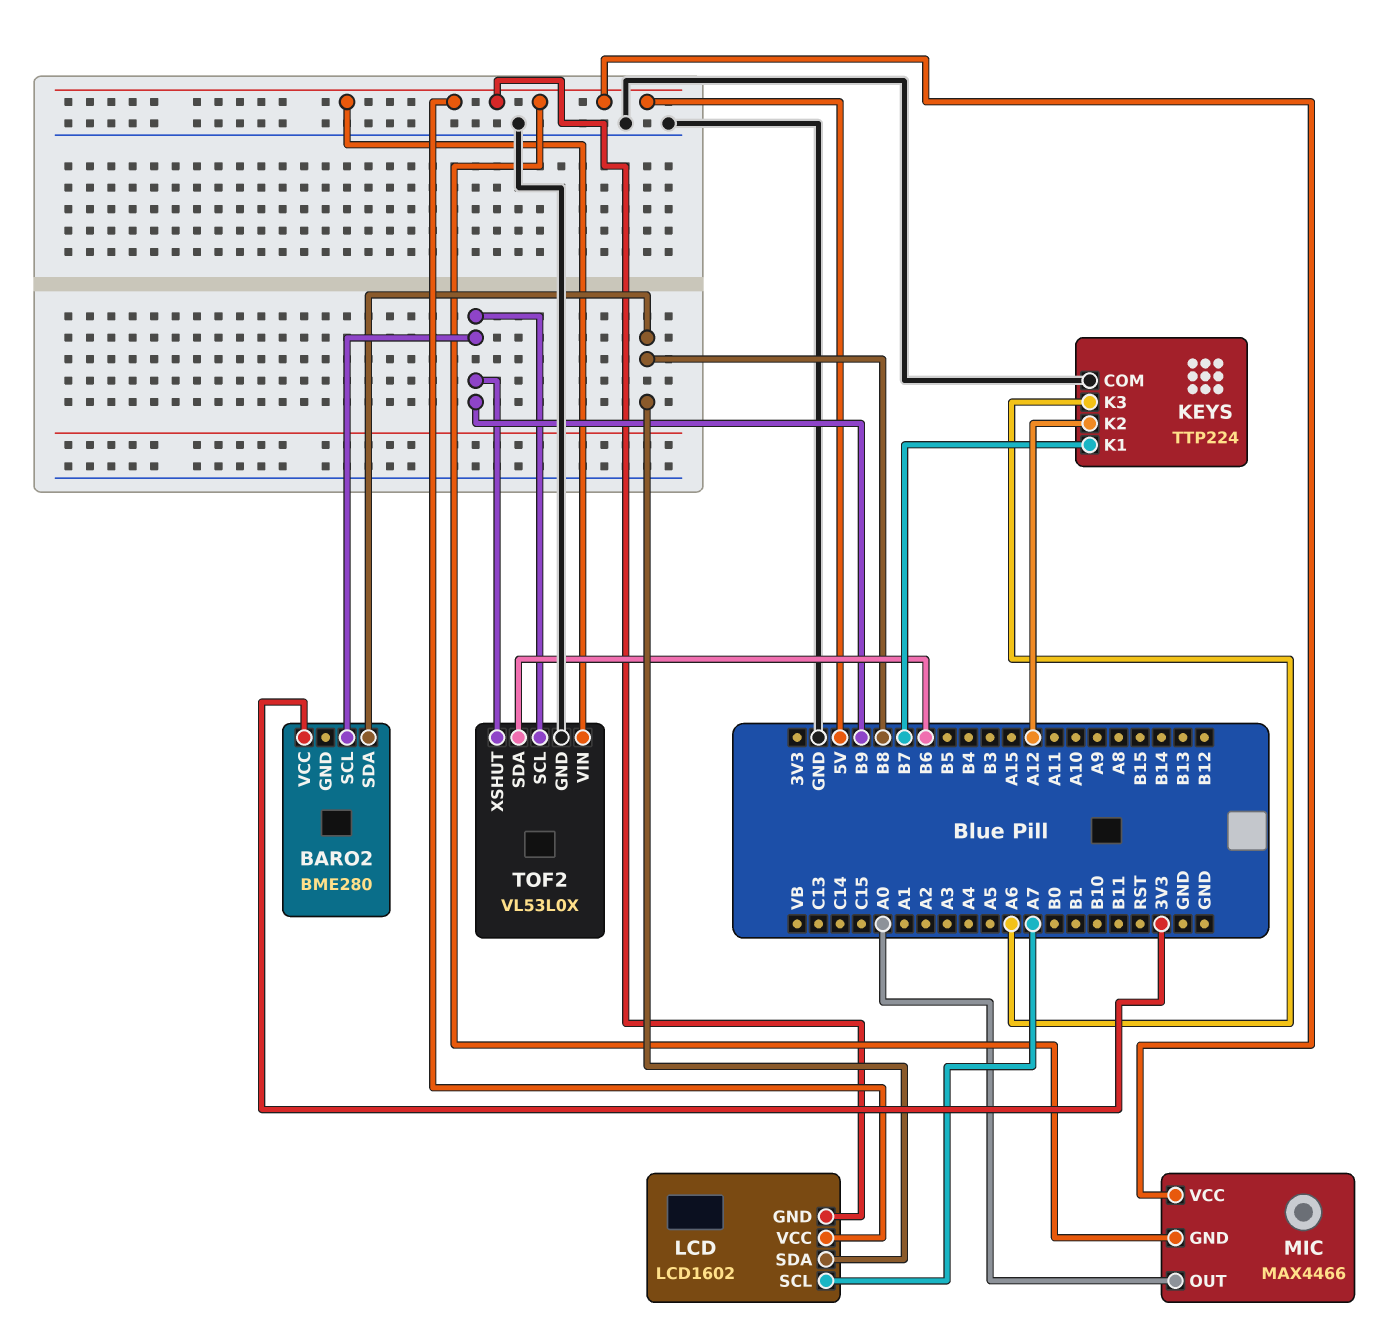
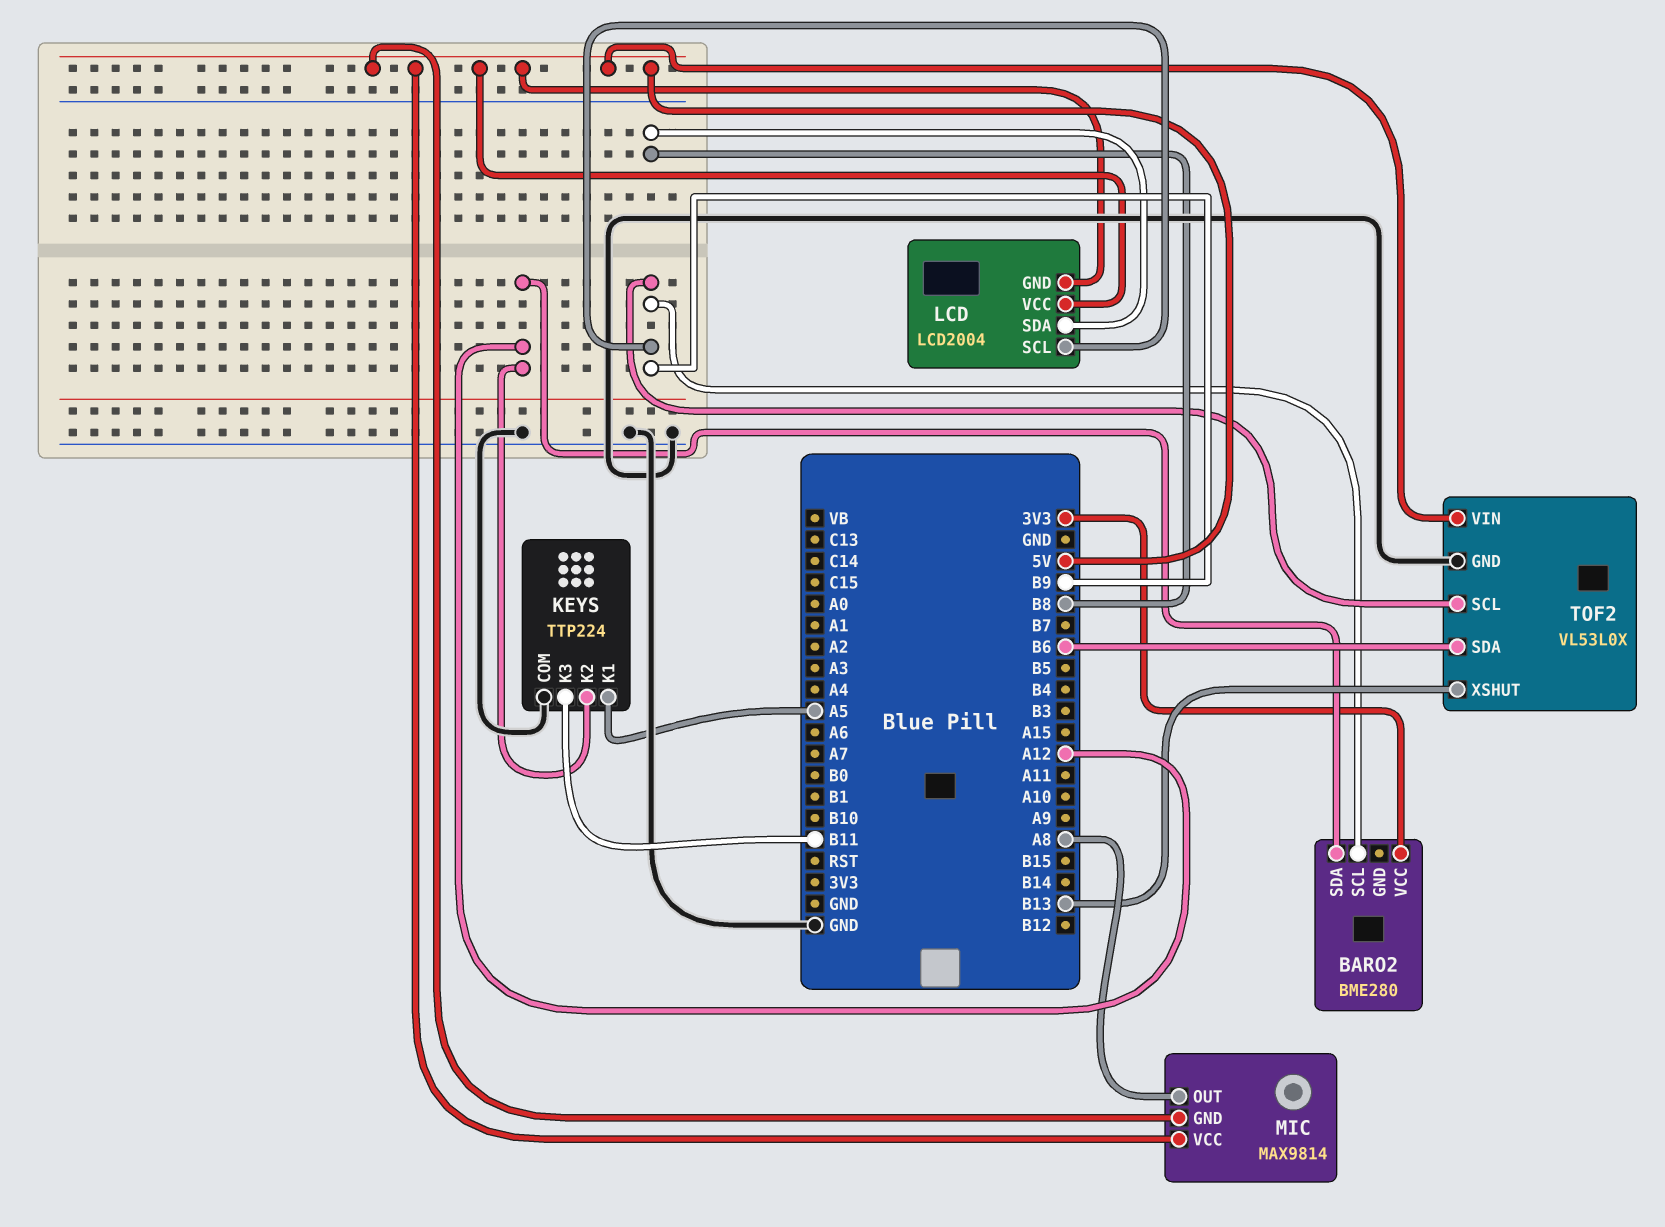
BARO2 pin SDA: B8 -> A12
KEYS pin K1: B7 -> A5
KEYS pin K3: A6 -> B11
LCD: LCD1602 -> LCD2004
LCD pin SCL: A7 -> B9
MIC: MAX4466 -> MAX9814
MIC pin OUT: A0 -> A8
TOF2 pin XSHUT: B9 -> B13

